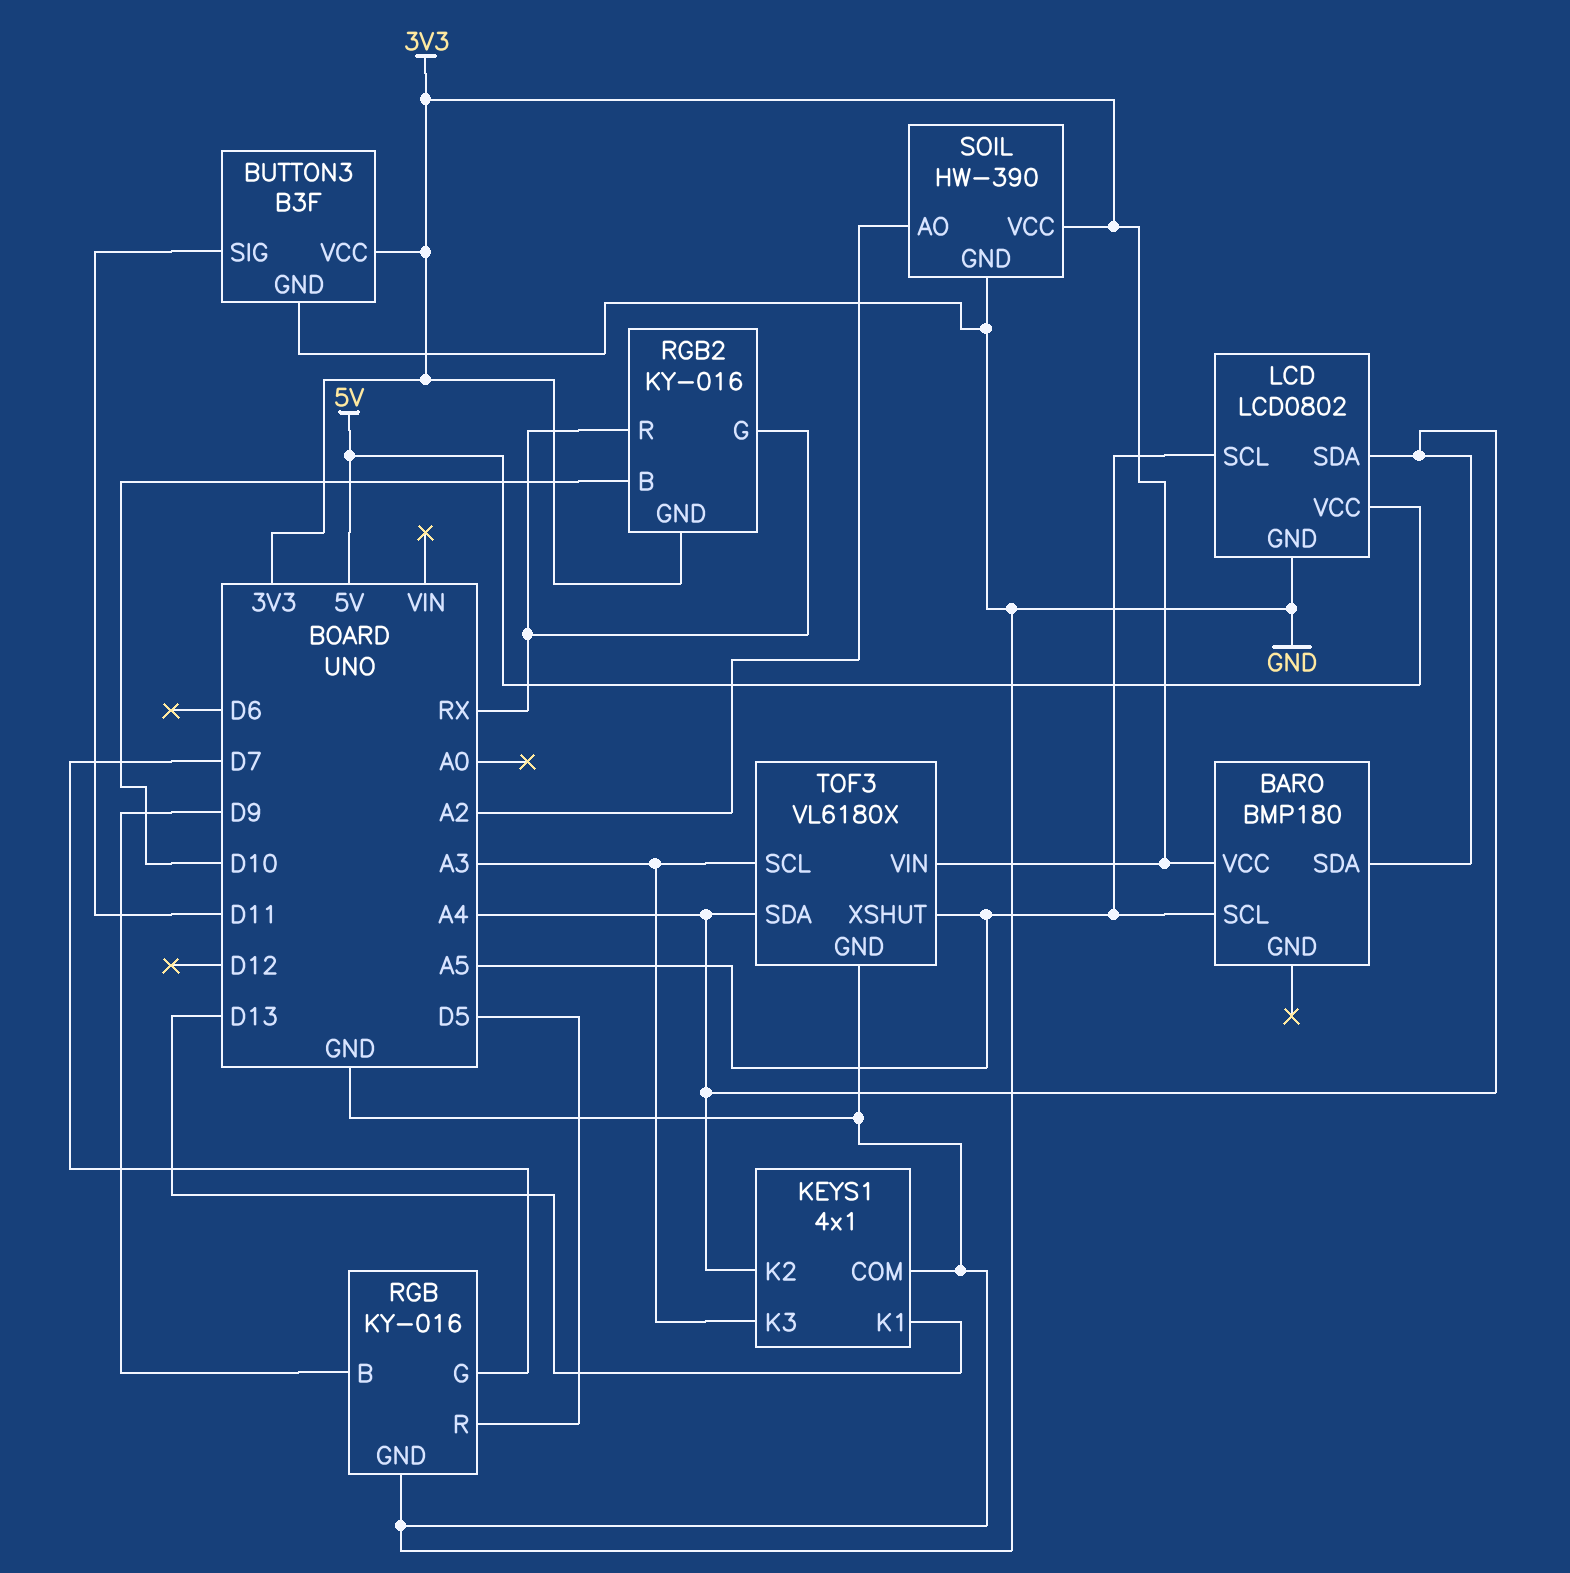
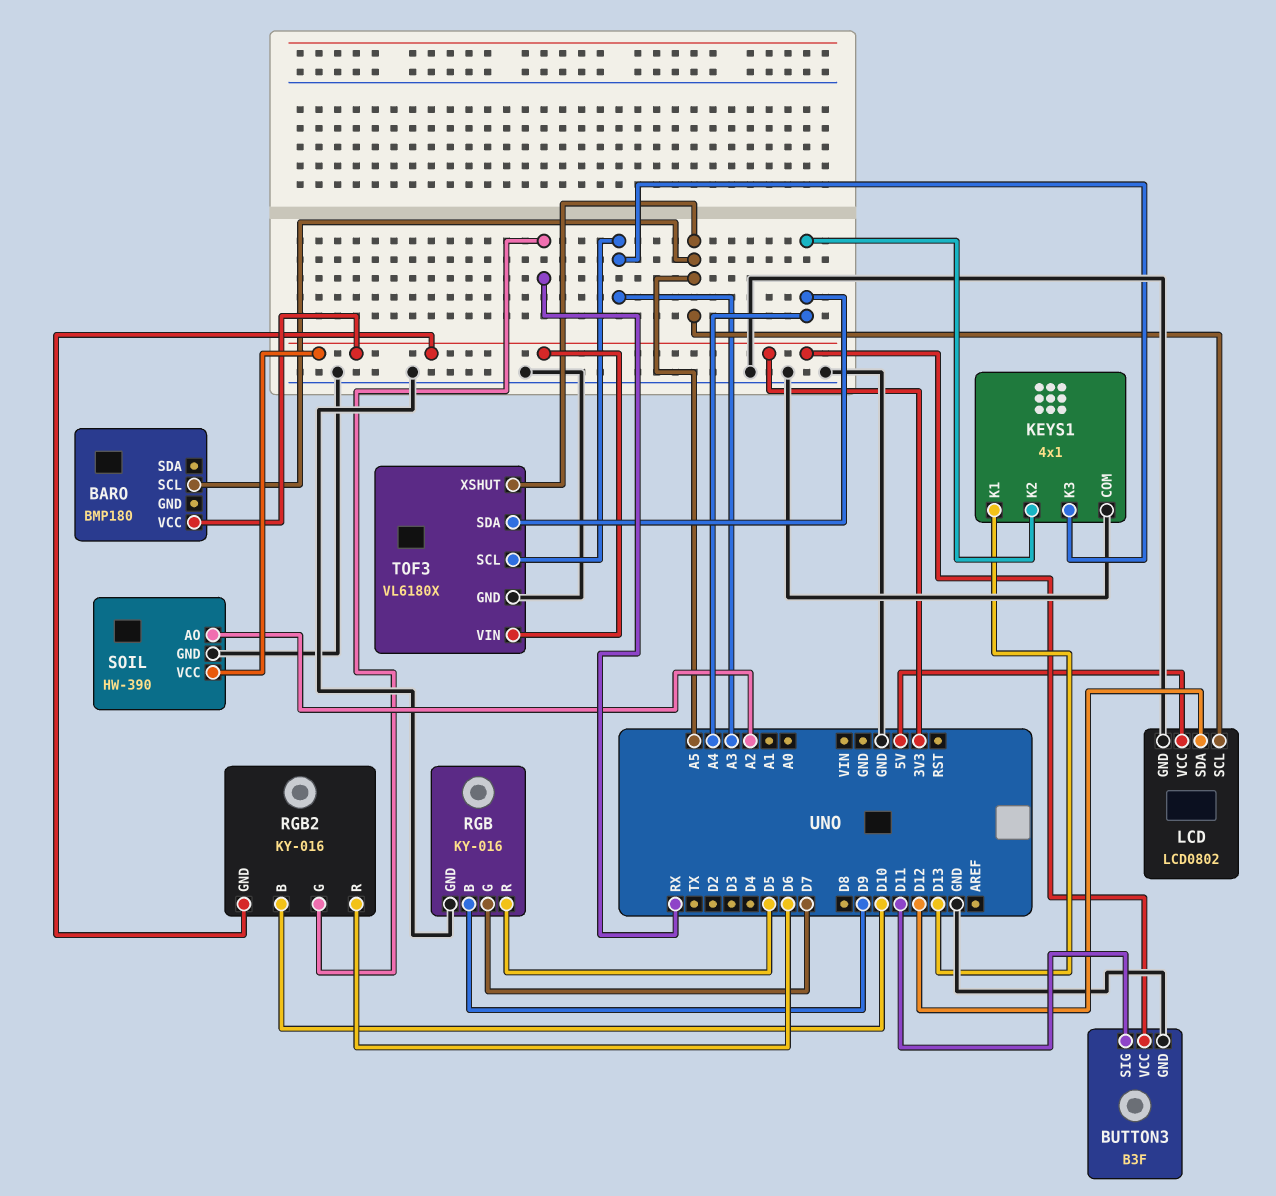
BARO pin SDA: A4 -> none
LCD pin SDA: A4 -> D12
RGB2 pin R: RX -> D6

